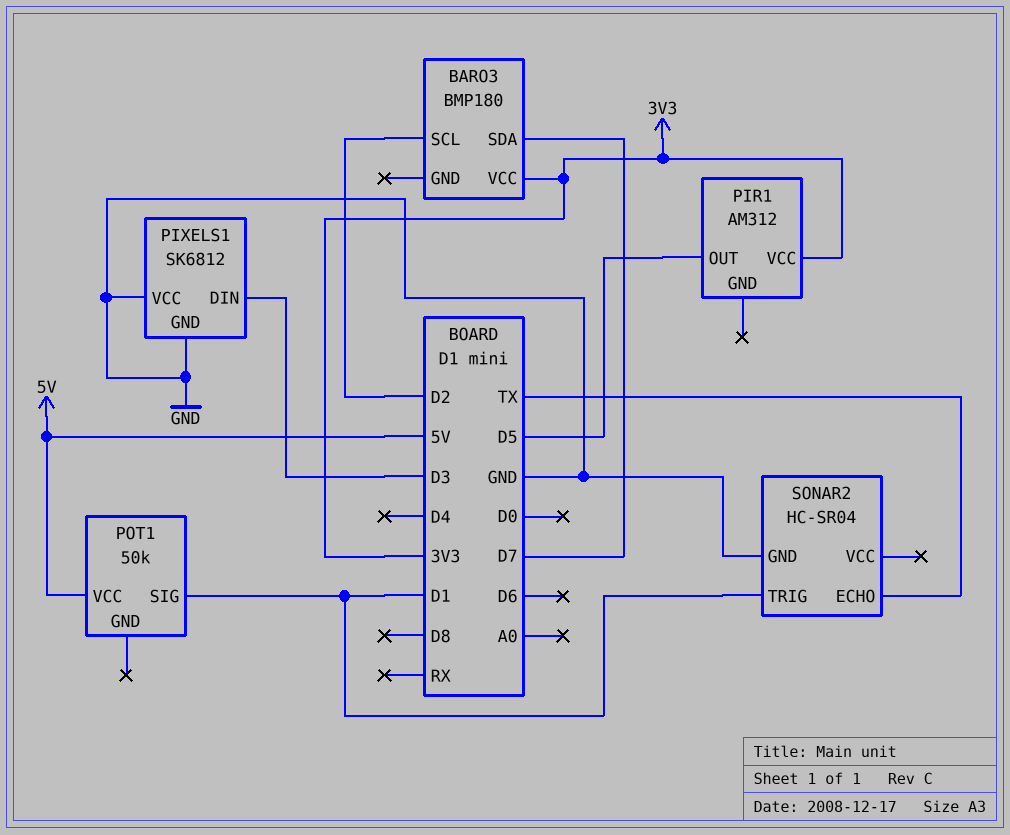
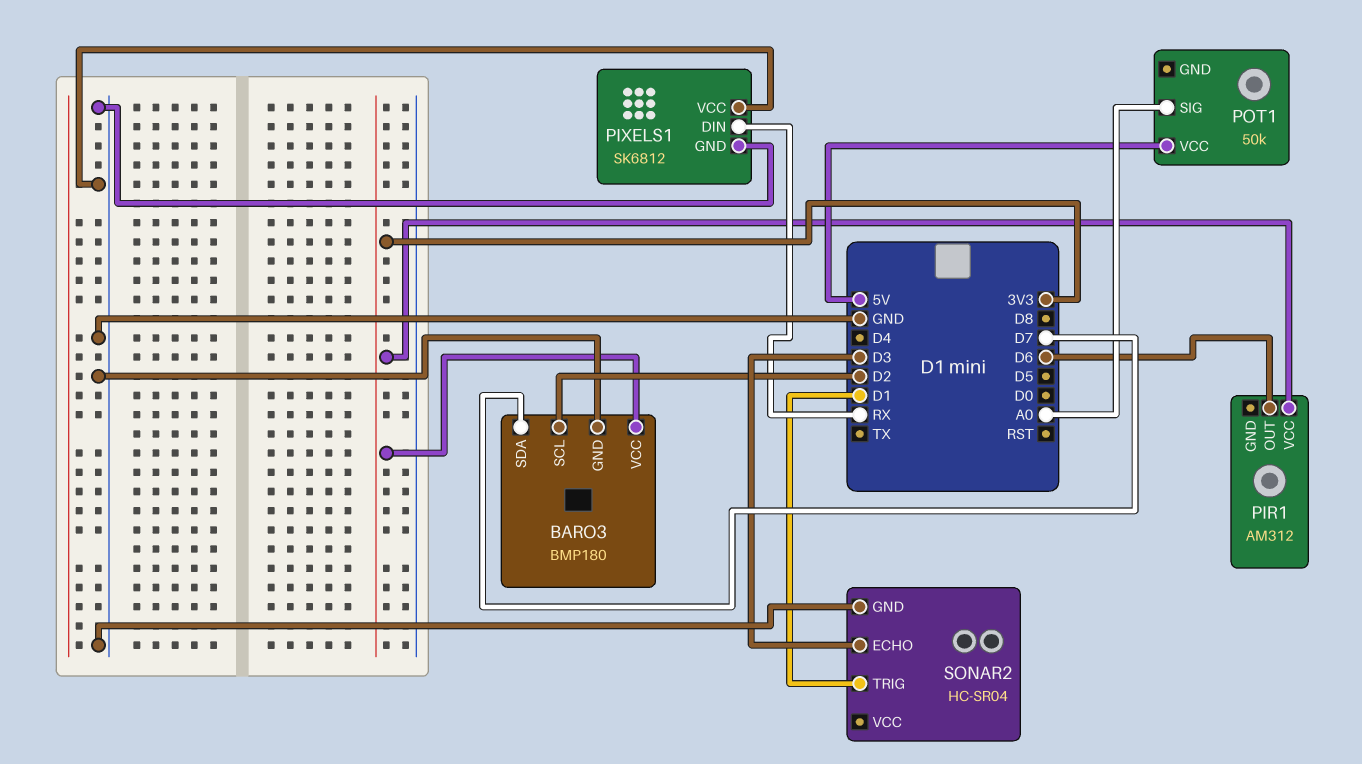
BARO3 pin GND: none -> GND
PIR1 pin OUT: D5 -> D6
PIXELS1 pin DIN: D3 -> RX
POT1 pin SIG: D1 -> A0
SONAR2 pin ECHO: TX -> D3

